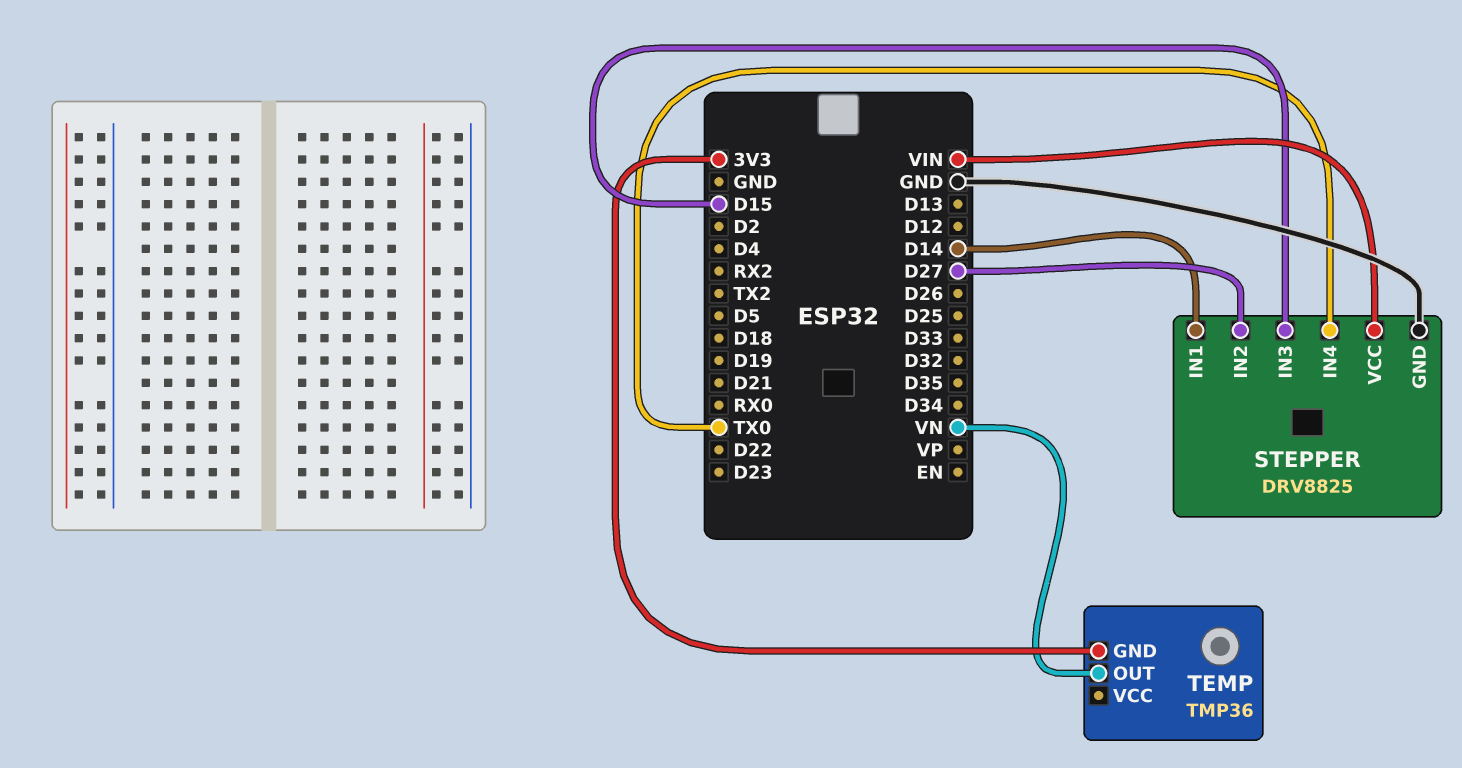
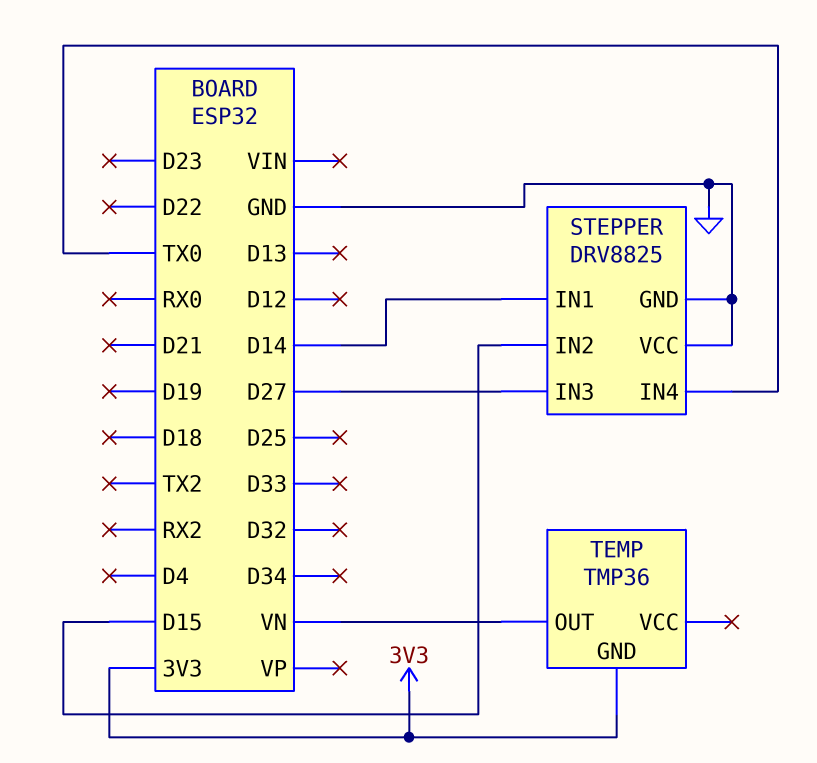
STEPPER pin IN2: D27 -> D15
STEPPER pin IN3: D15 -> D27
STEPPER pin VCC: VIN -> GND

